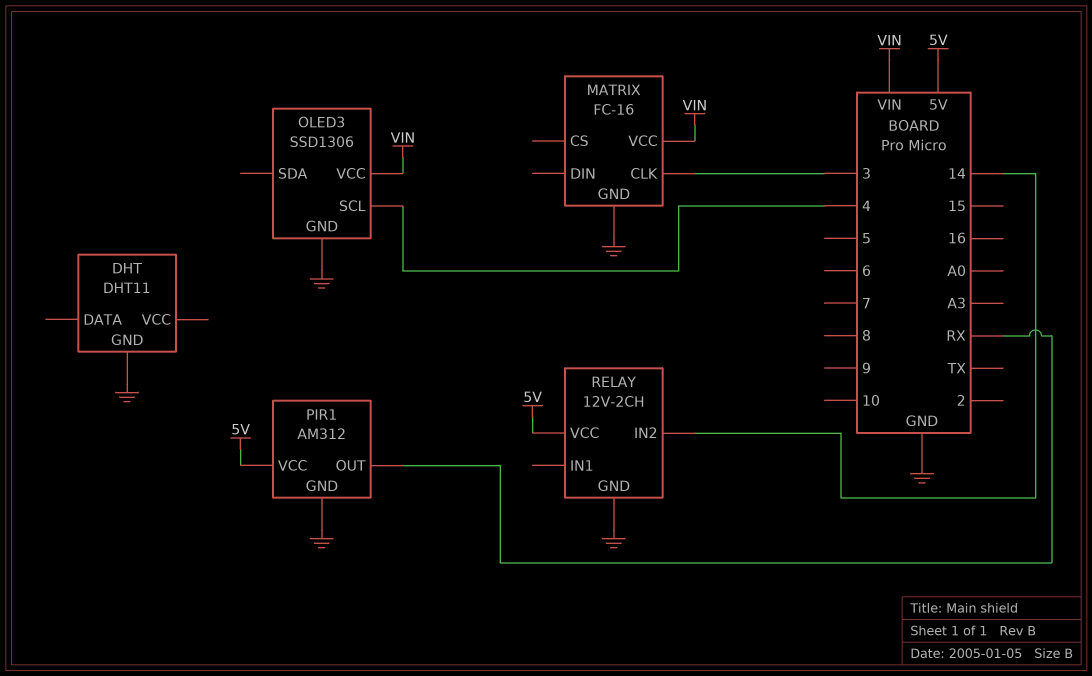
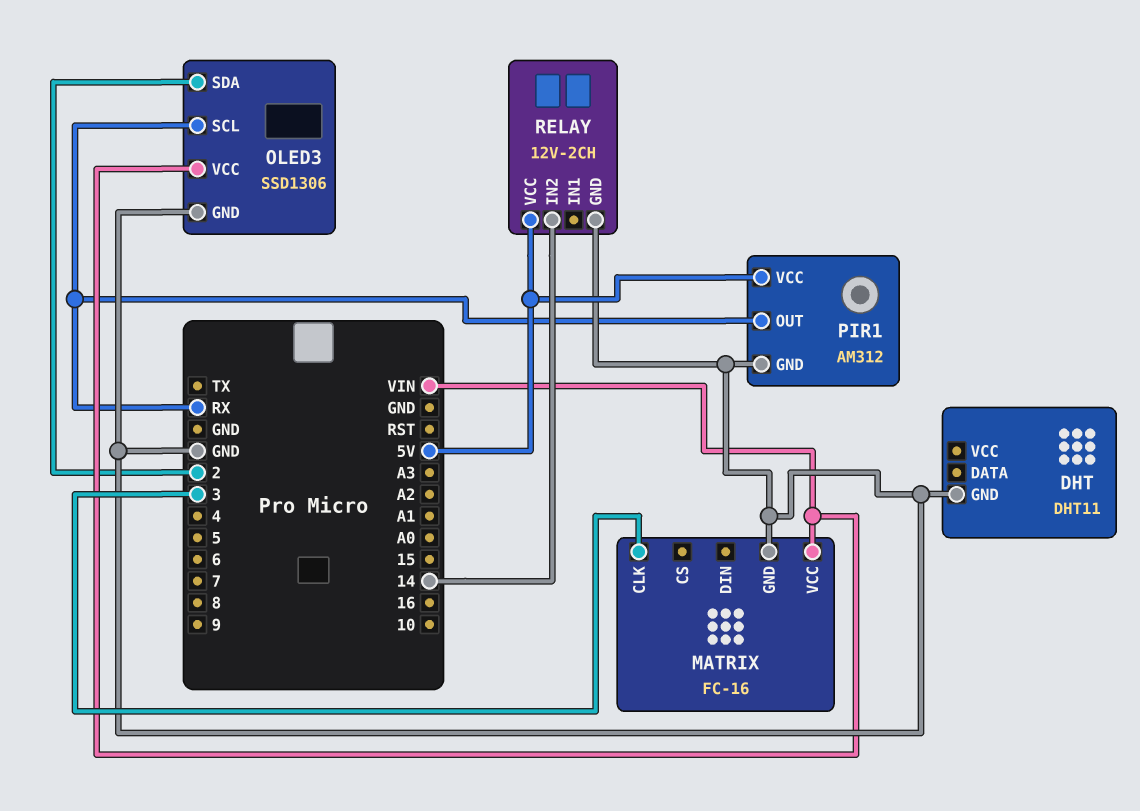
OLED3 pin SCL: 4 -> RX
OLED3 pin SDA: none -> 2

